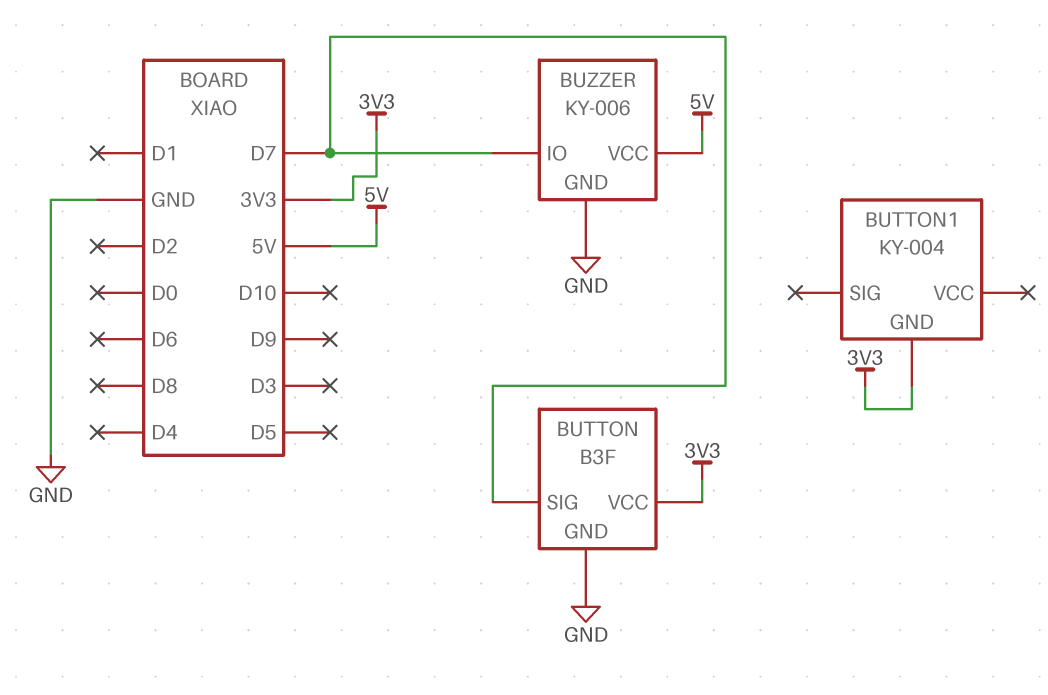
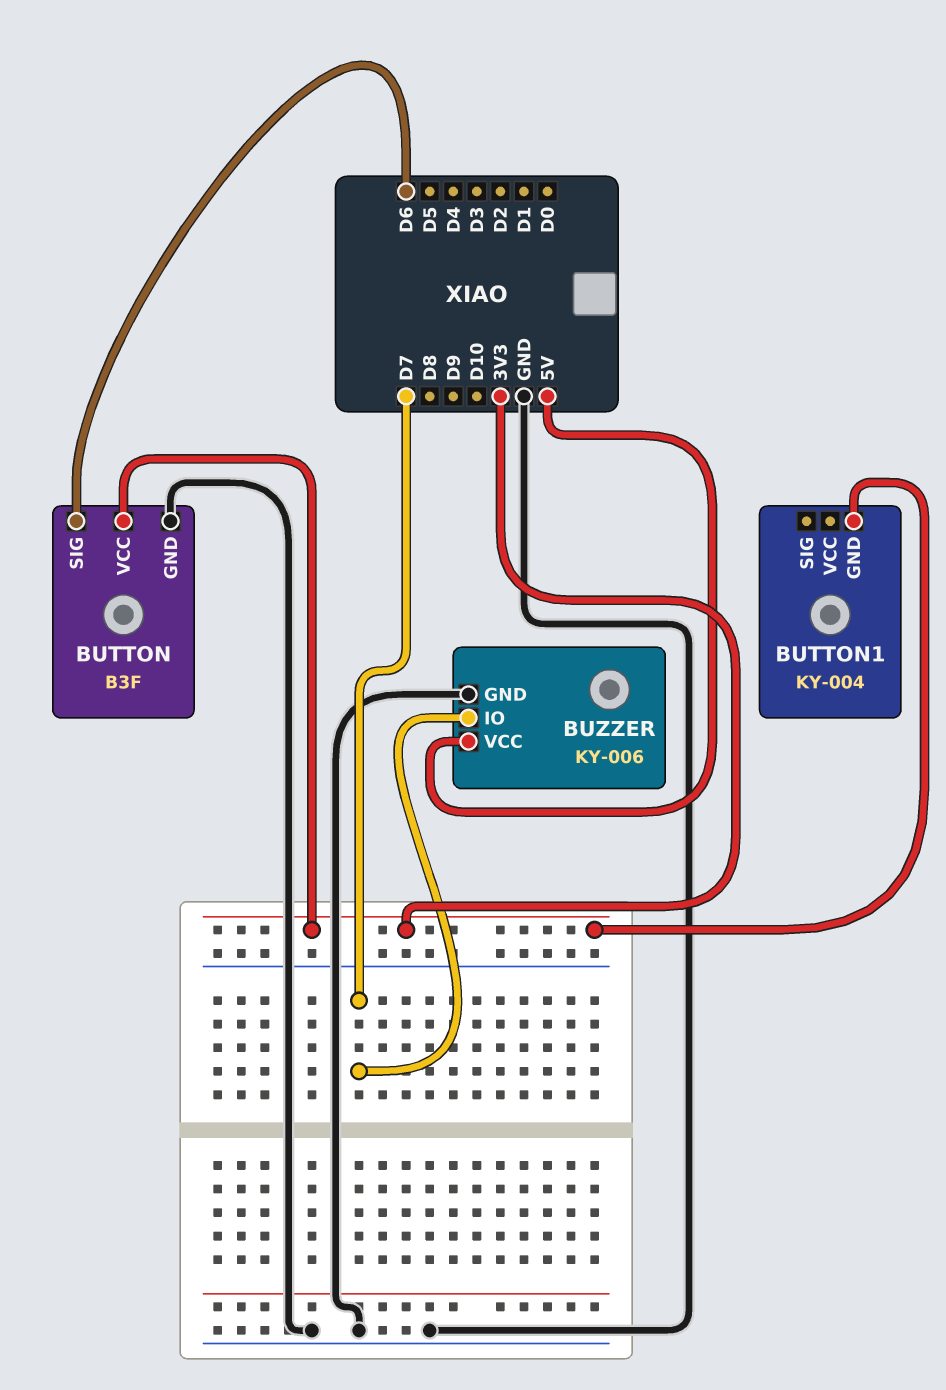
BUTTON pin SIG: D7 -> D6

